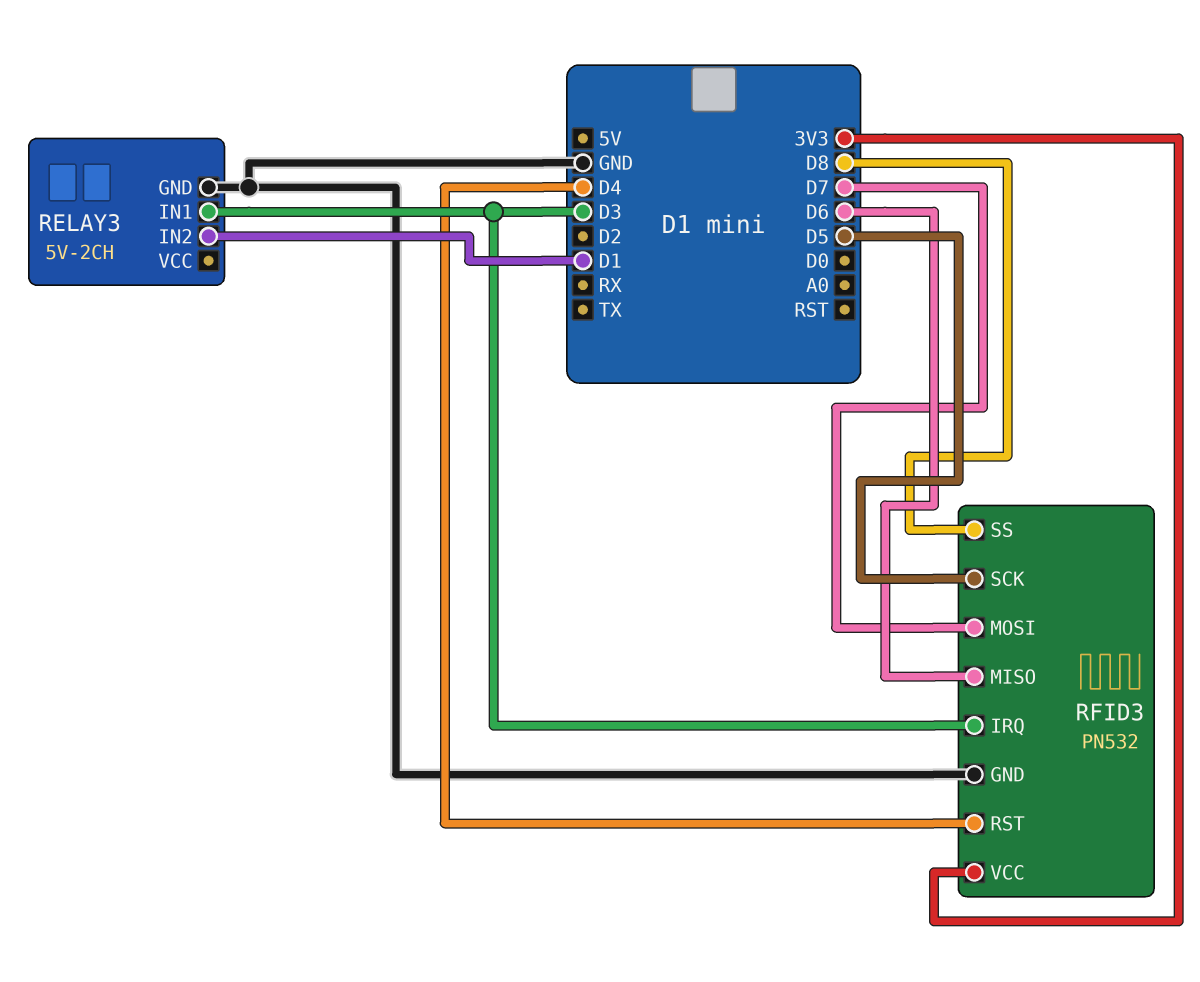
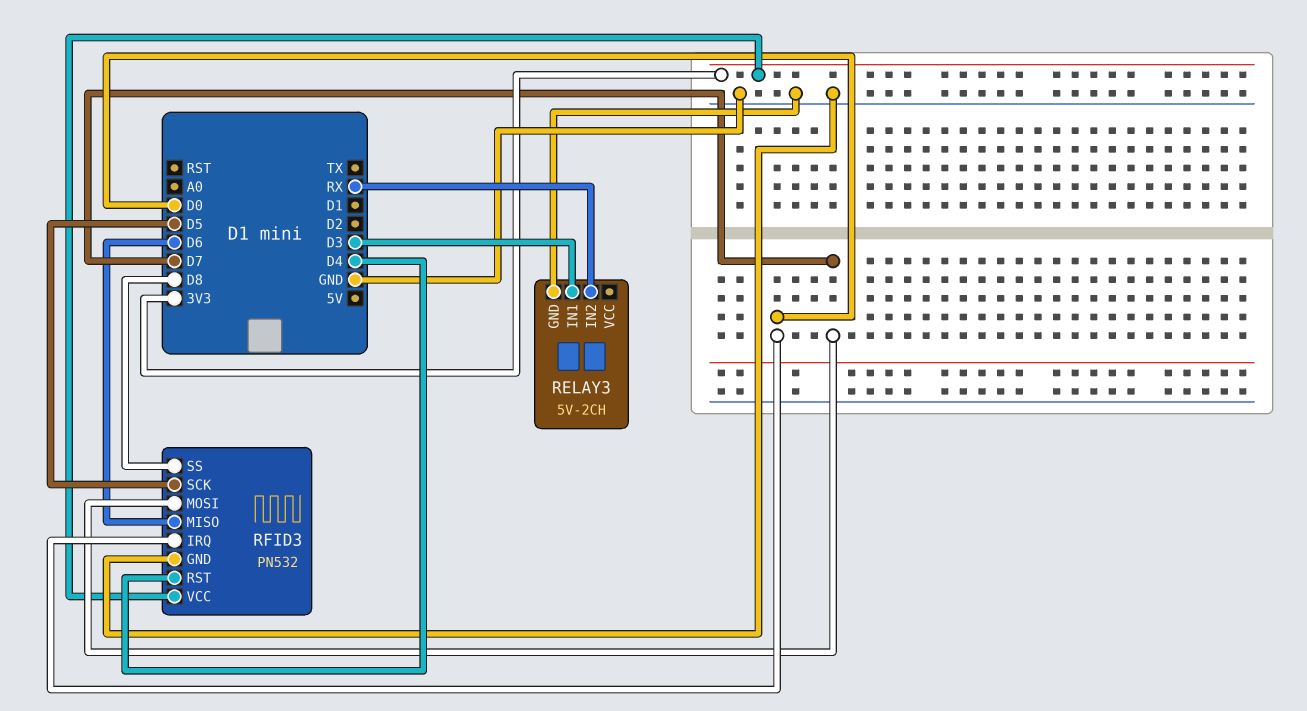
RELAY3 pin IN2: D1 -> RX
RFID3 pin IRQ: D3 -> D0

